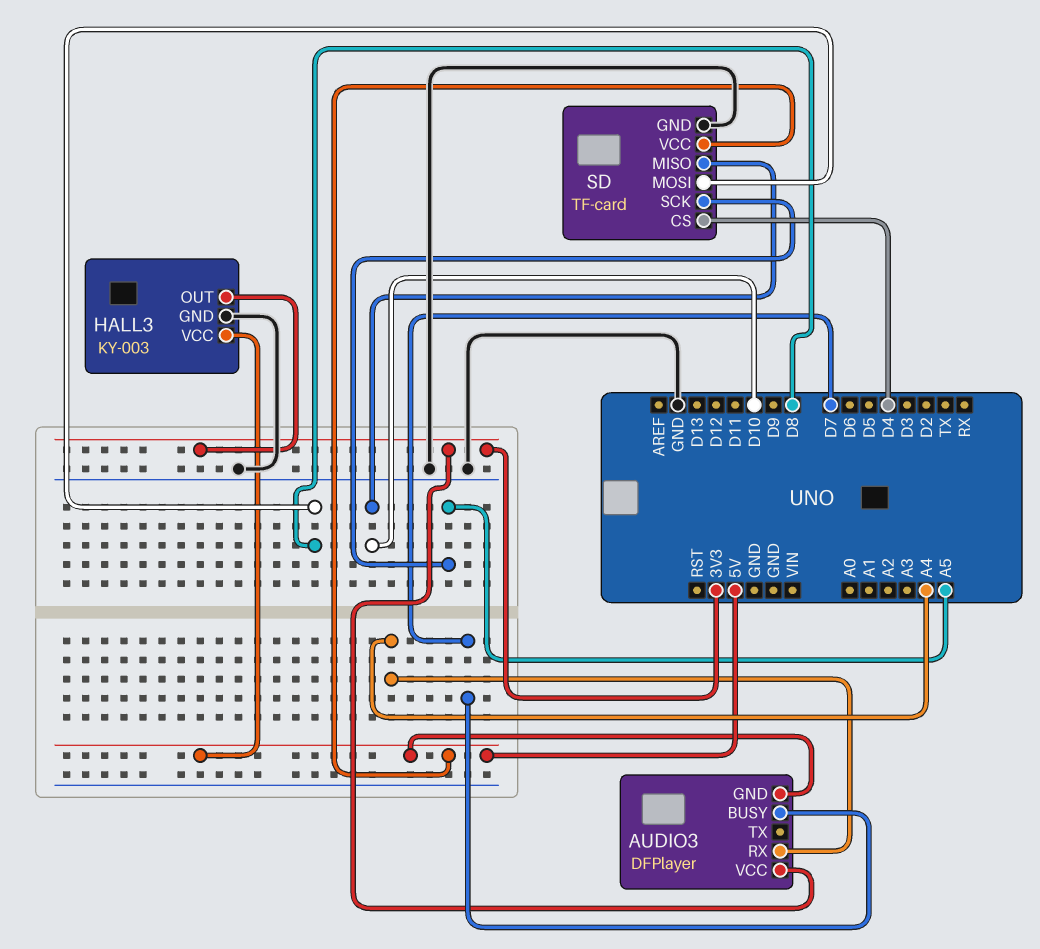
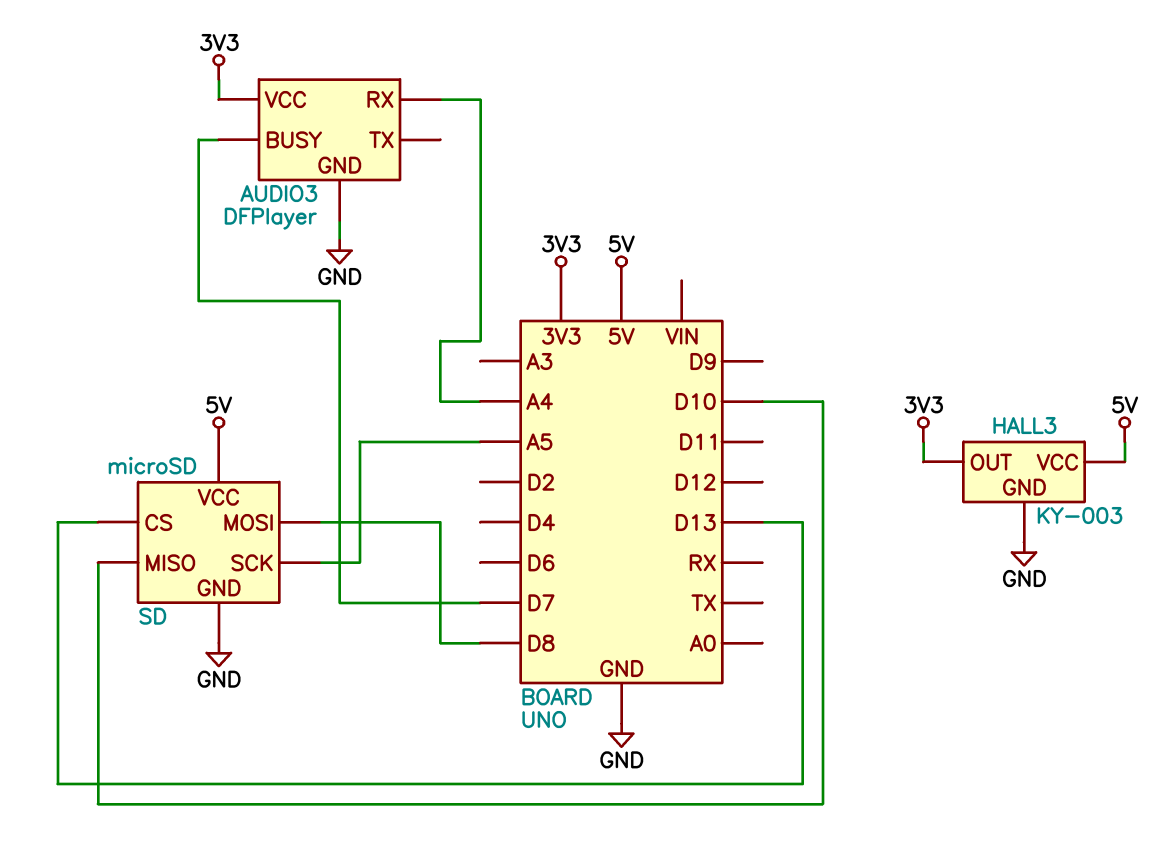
AUDIO3 pin GND: 5V -> GND
SD: TF-card -> microSD
SD pin CS: D4 -> D13

